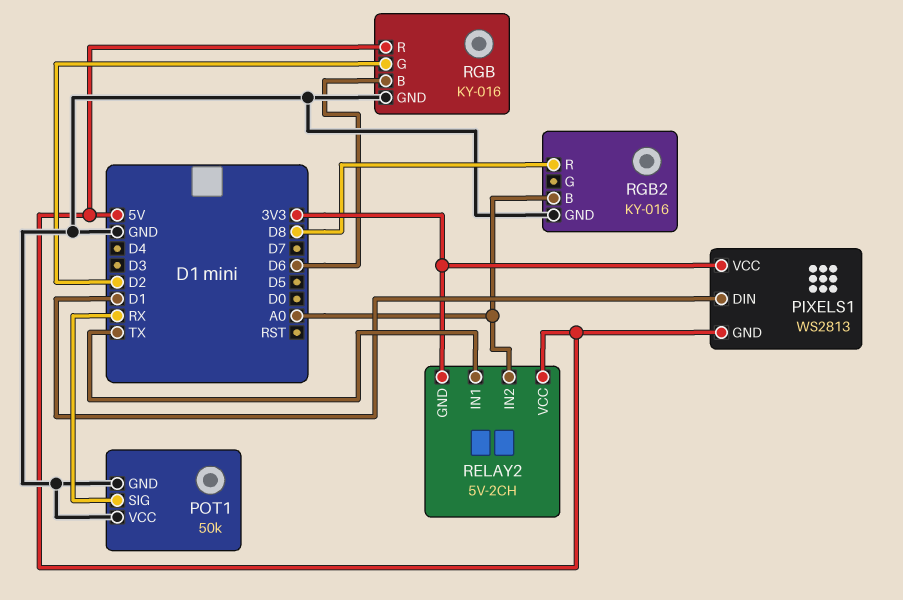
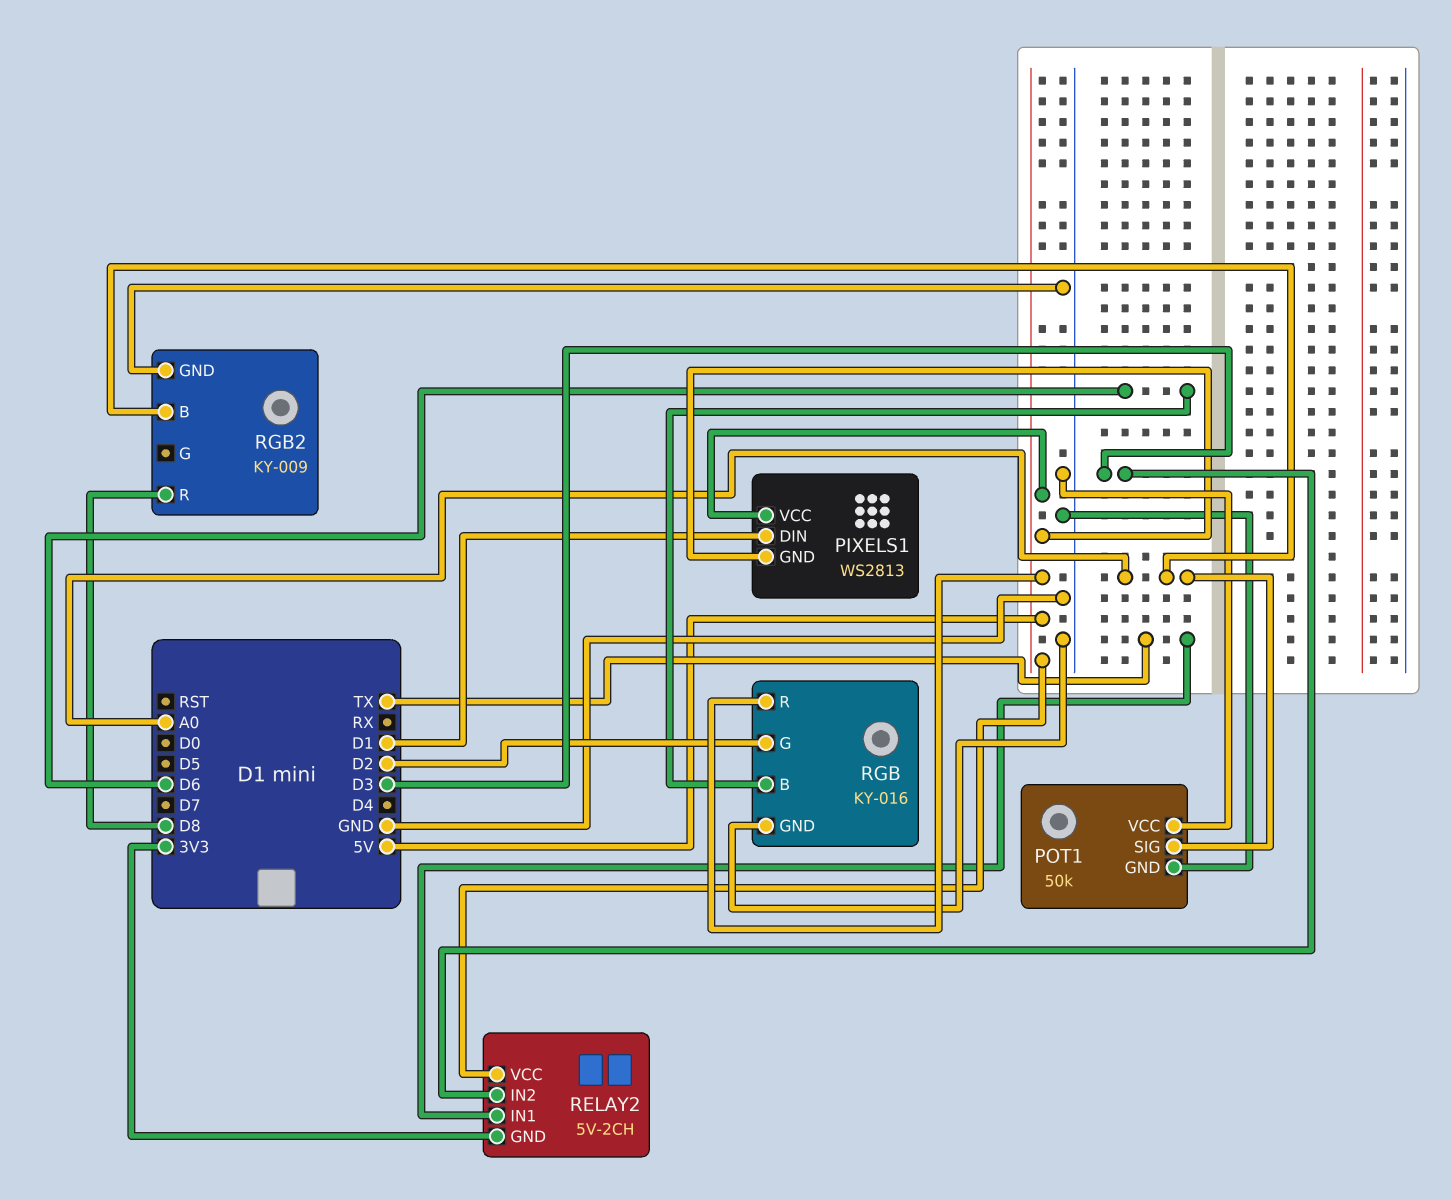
PIXELS1 pin VCC: 3V3 -> 5V
POT1 pin SIG: RX -> A0
RELAY2 pin IN2: A0 -> D3
RGB2: KY-016 -> KY-009

